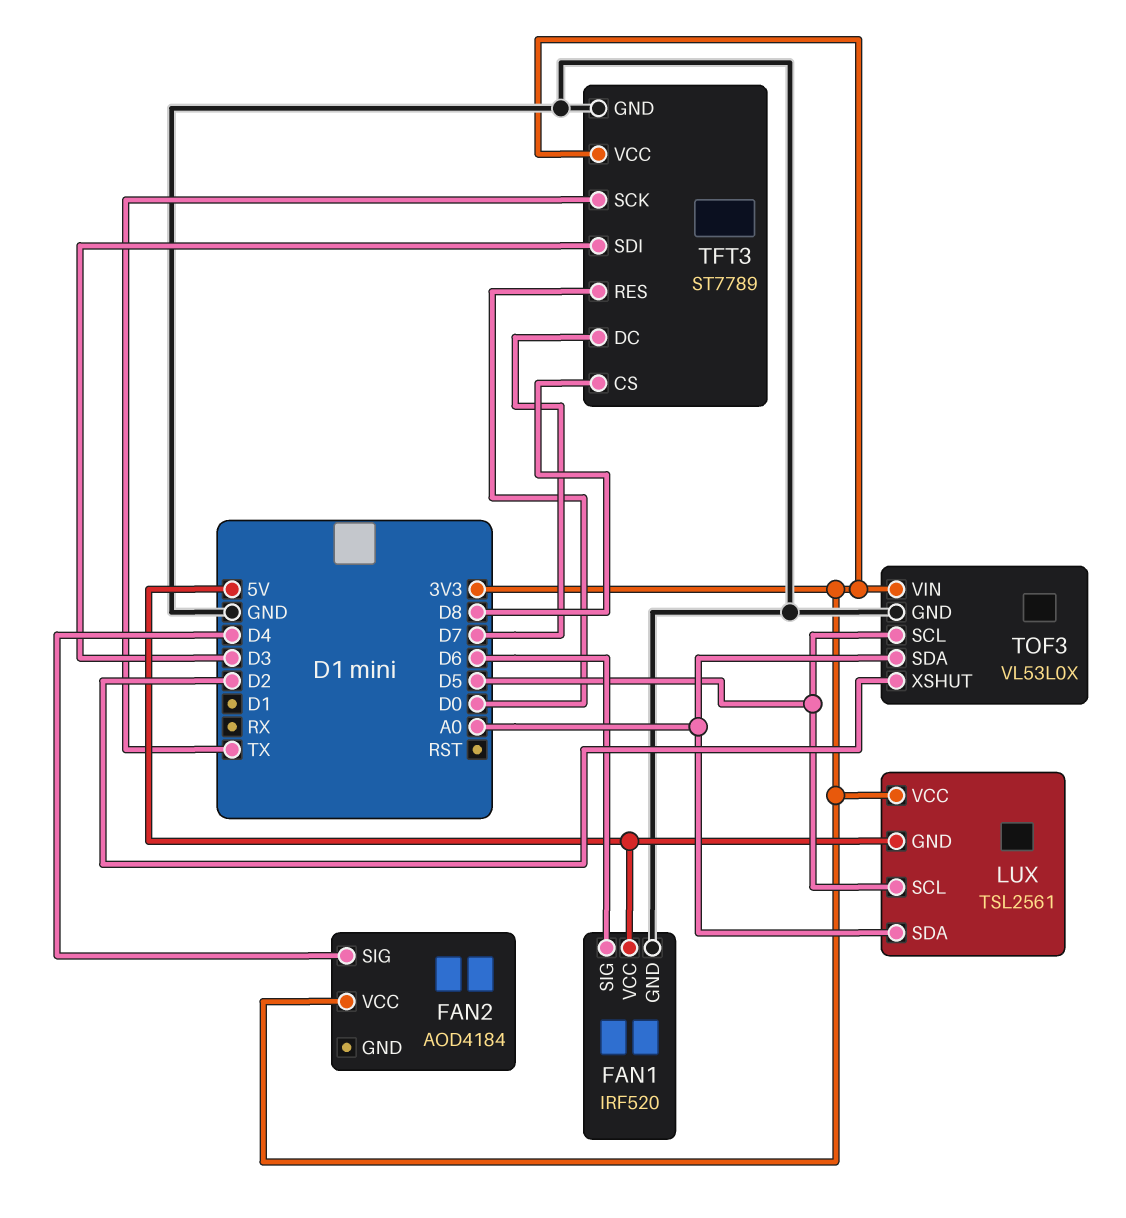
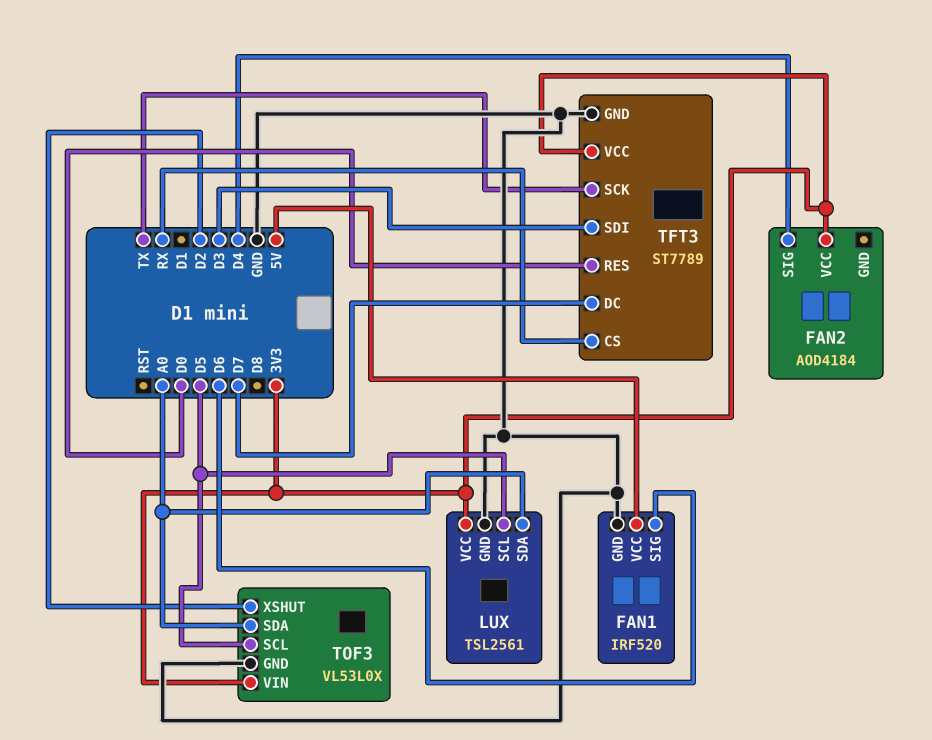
LUX pin GND: 5V -> GND
TFT3 pin CS: D8 -> RX

